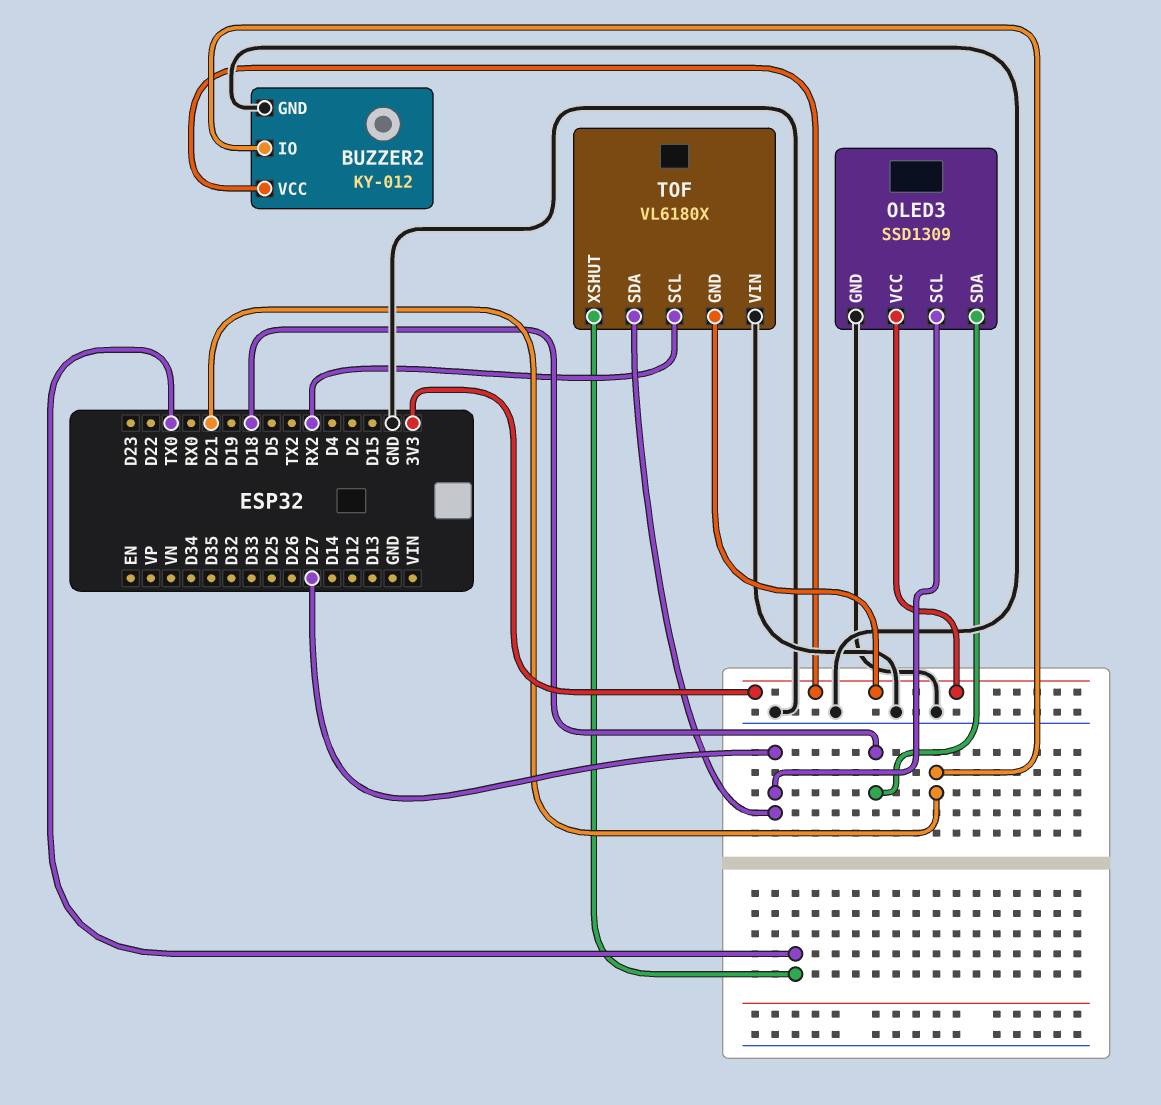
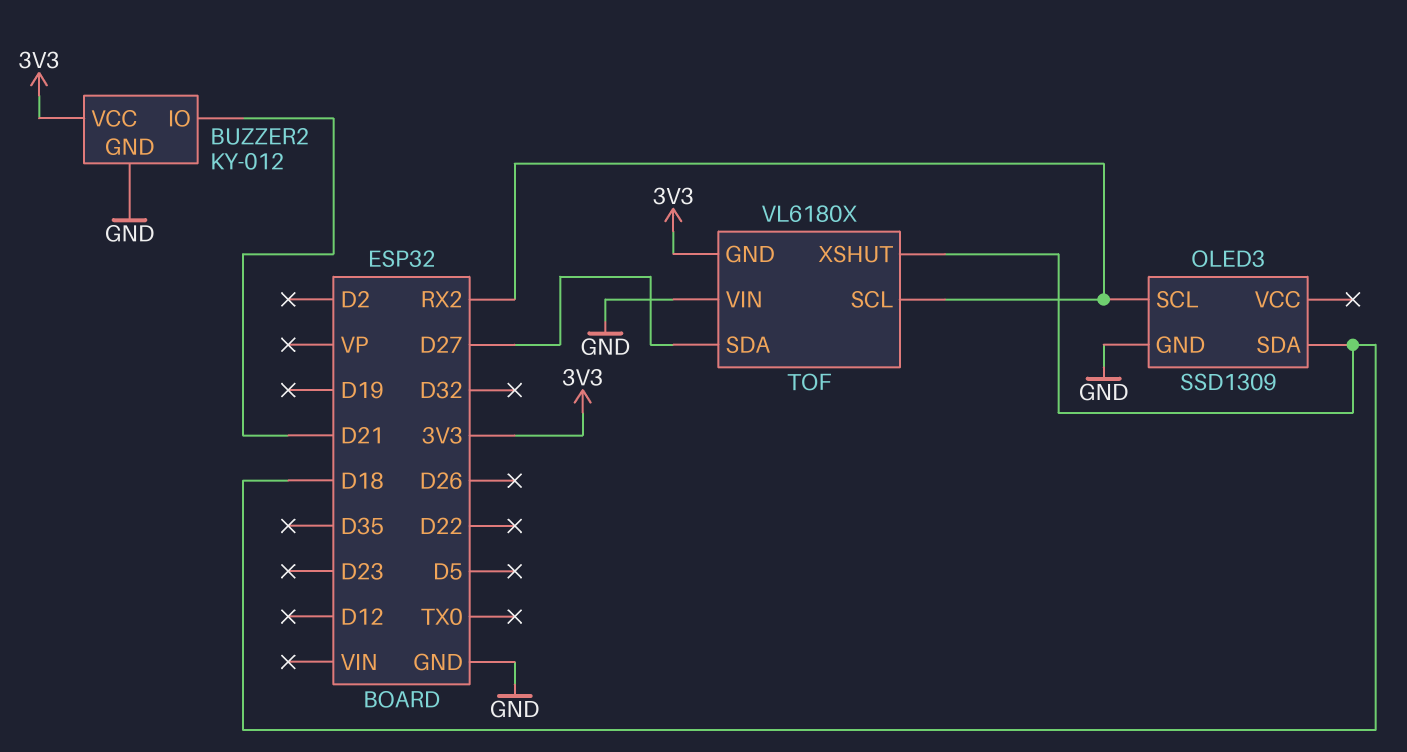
OLED3 pin SCL: D27 -> RX2
OLED3 pin VCC: 3V3 -> none
TOF pin XSHUT: TX0 -> D18

